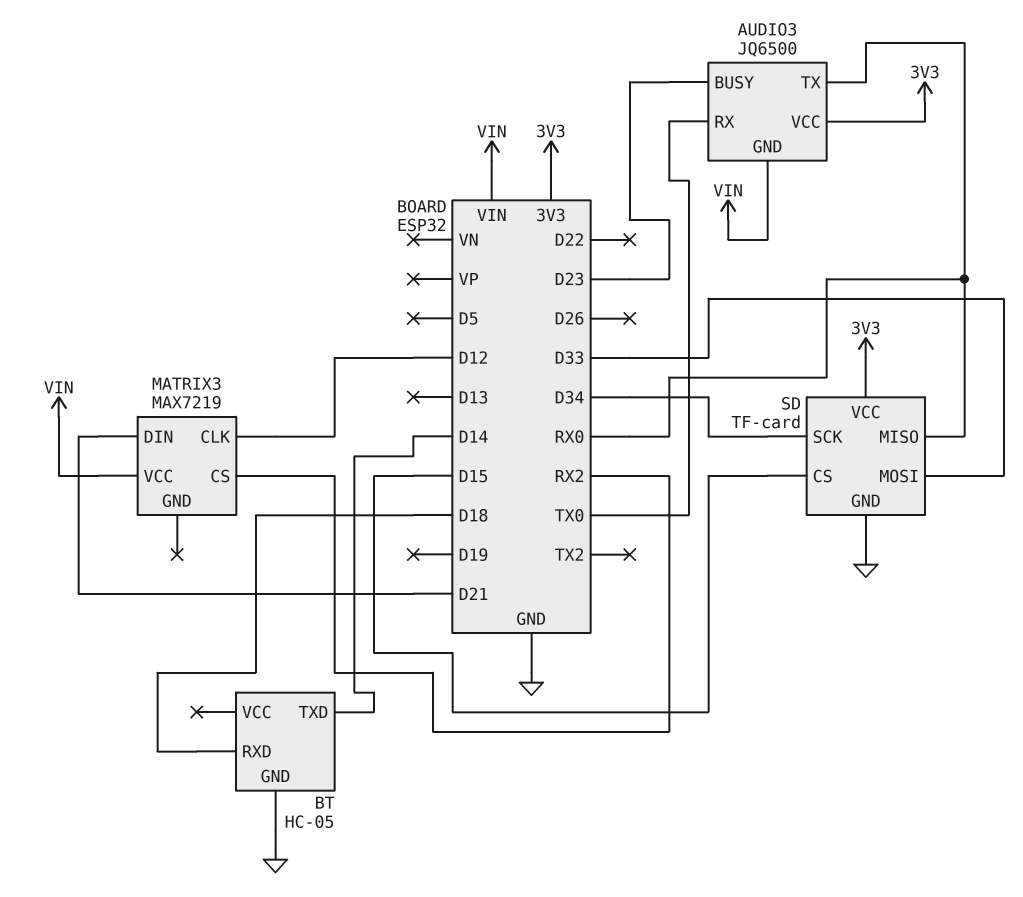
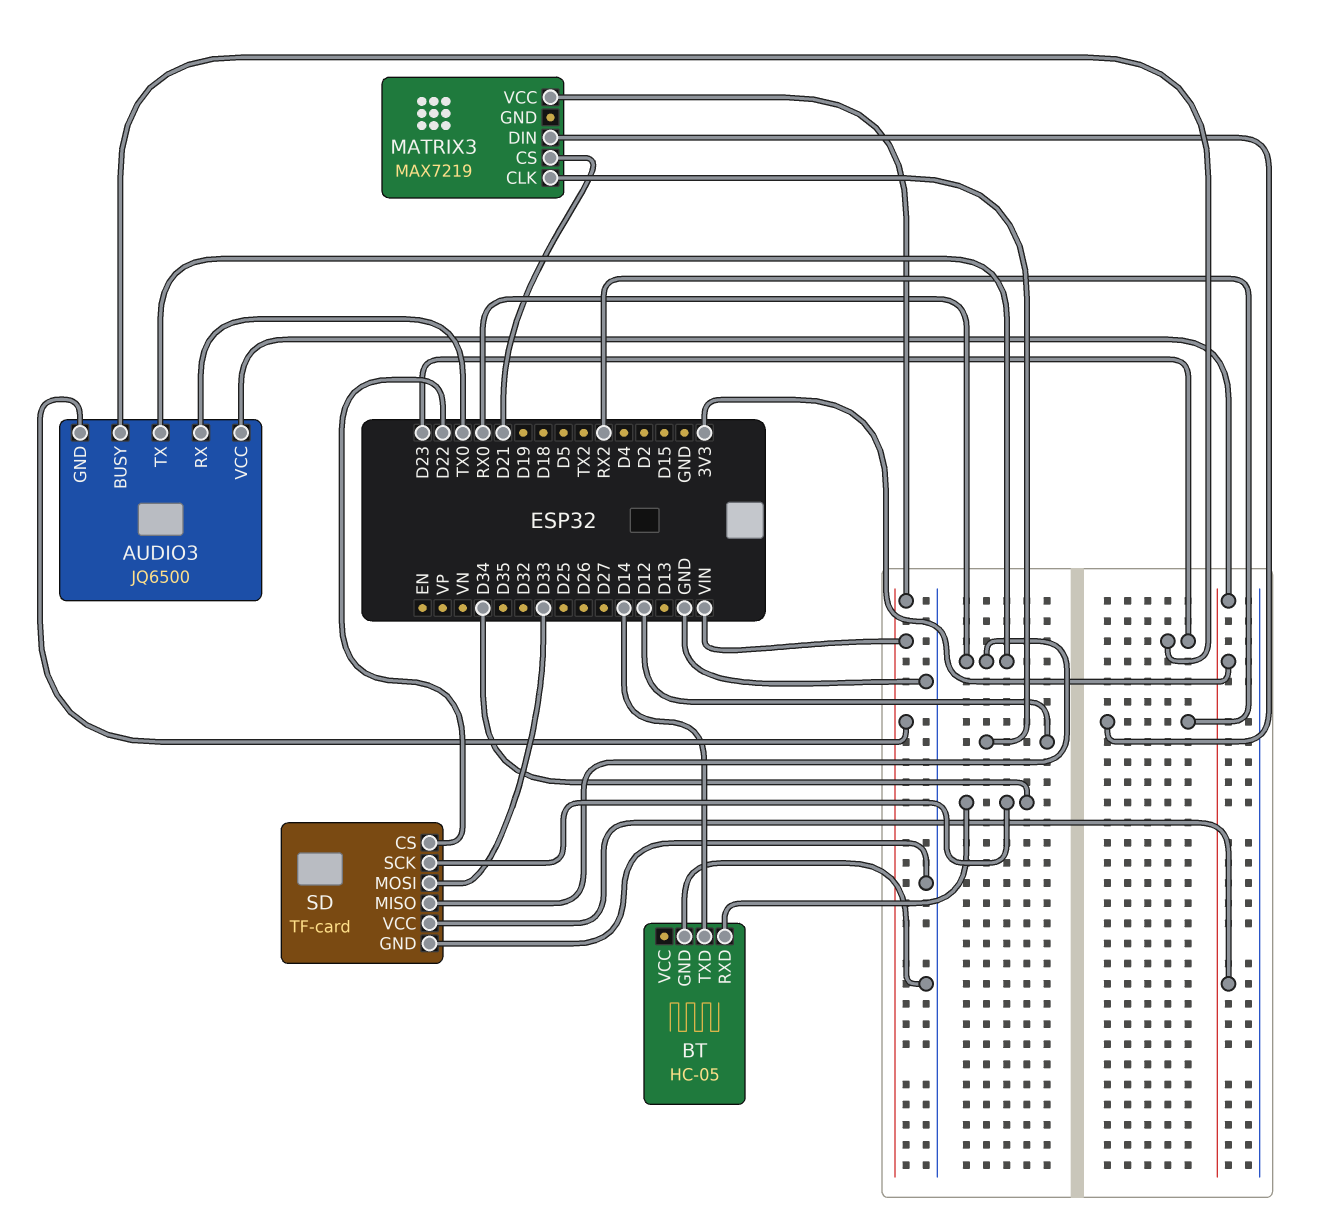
BT pin RXD: D18 -> D34
MATRIX3 pin CS: RX2 -> D21
MATRIX3 pin DIN: D21 -> RX2
SD pin CS: D15 -> D22

